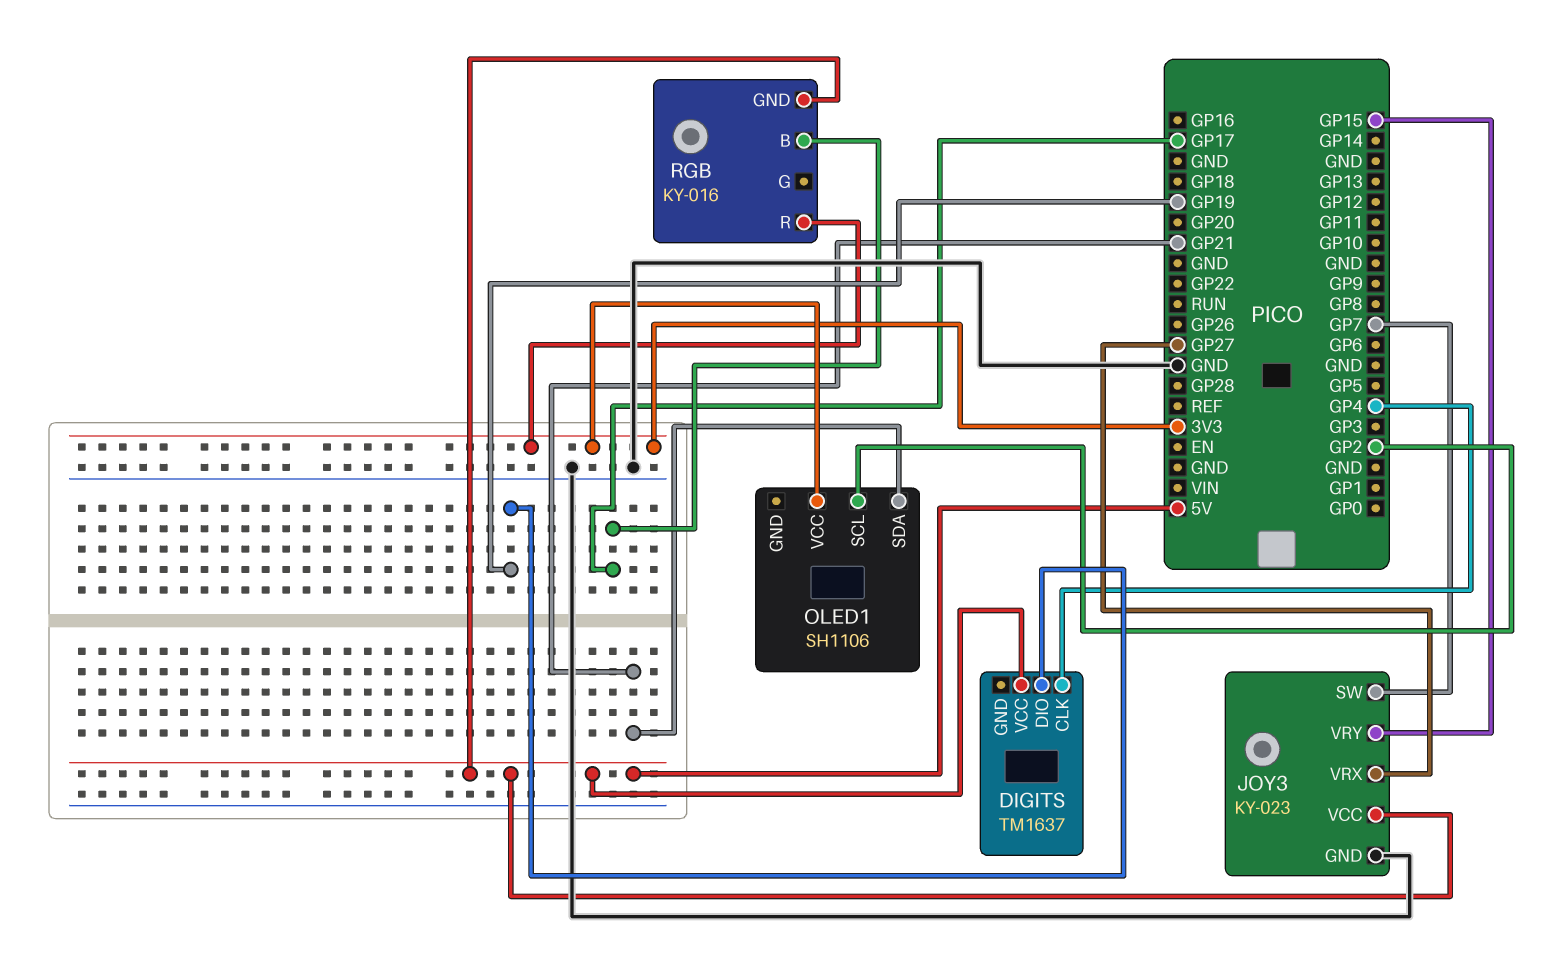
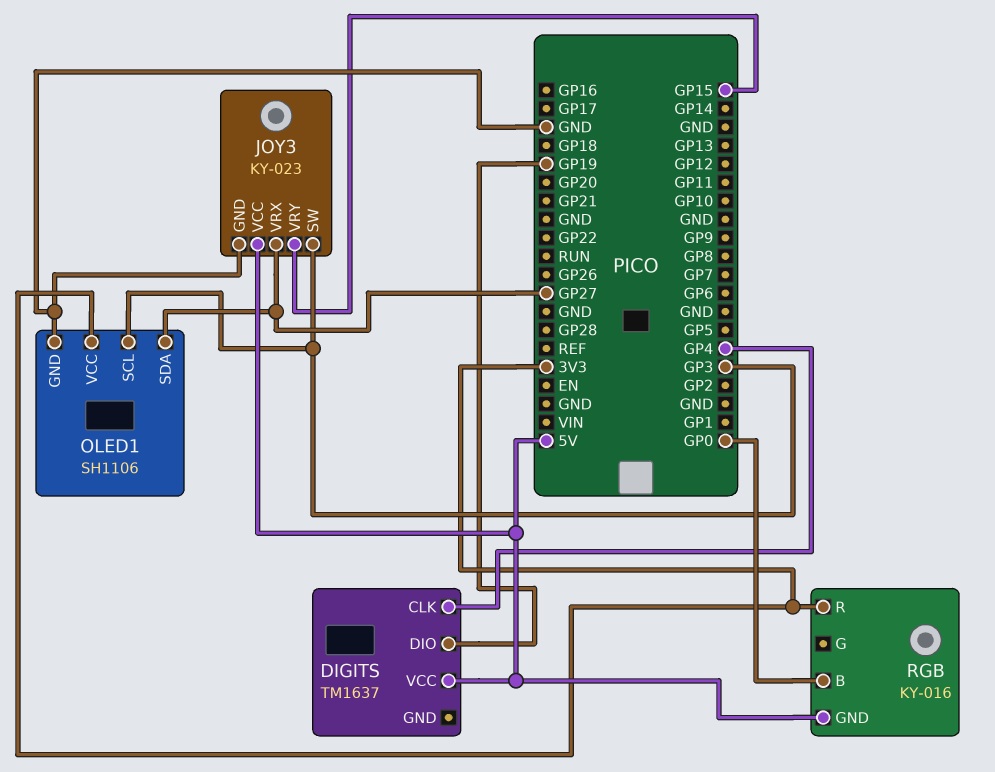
JOY3 pin SW: GP7 -> GP3
OLED1 pin GND: none -> GND
OLED1 pin SCL: GP2 -> GP3
OLED1 pin SDA: GP21 -> GP27
RGB pin B: GP17 -> GP0

